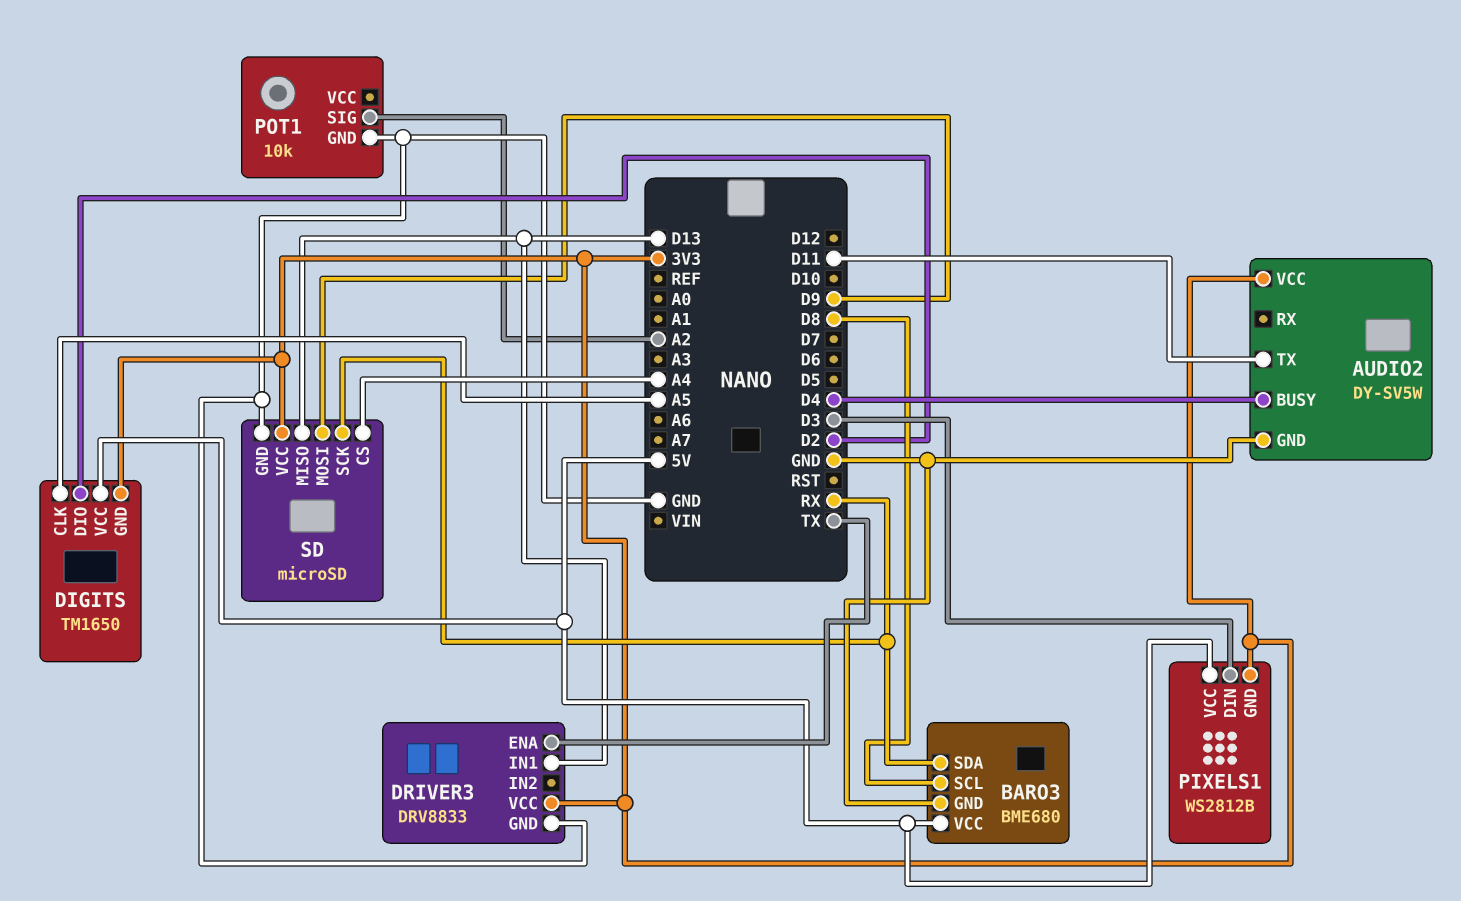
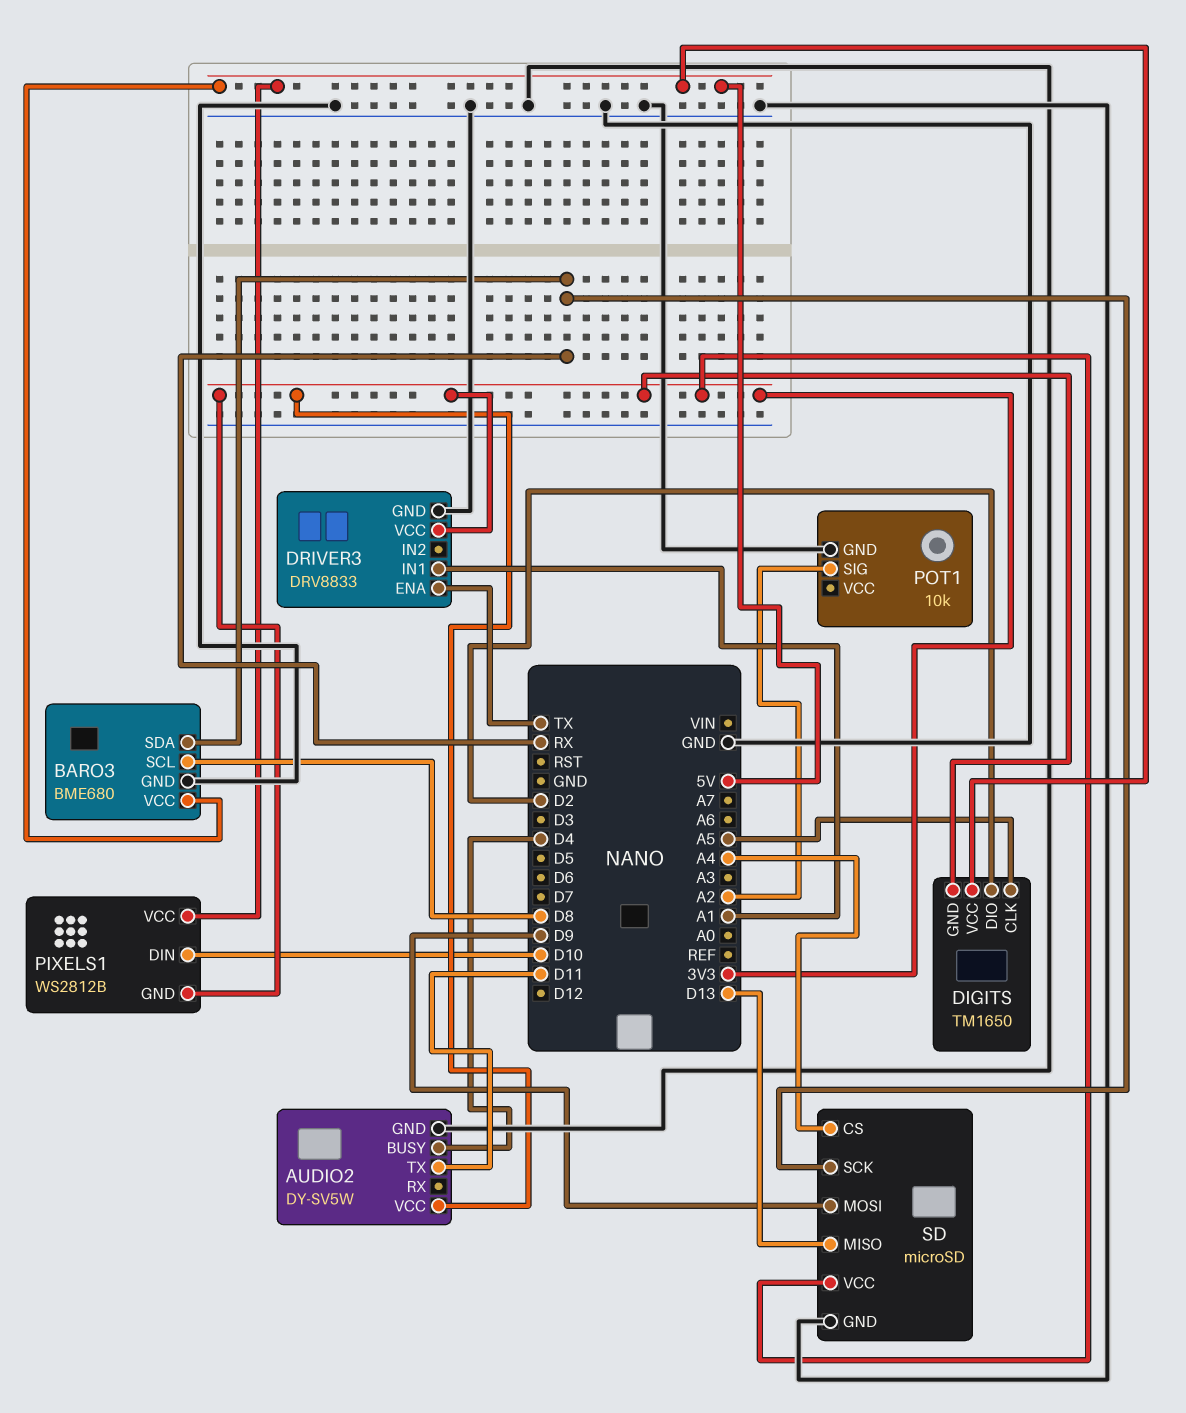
DRIVER3 pin IN1: D13 -> A1
PIXELS1 pin DIN: D3 -> D10

